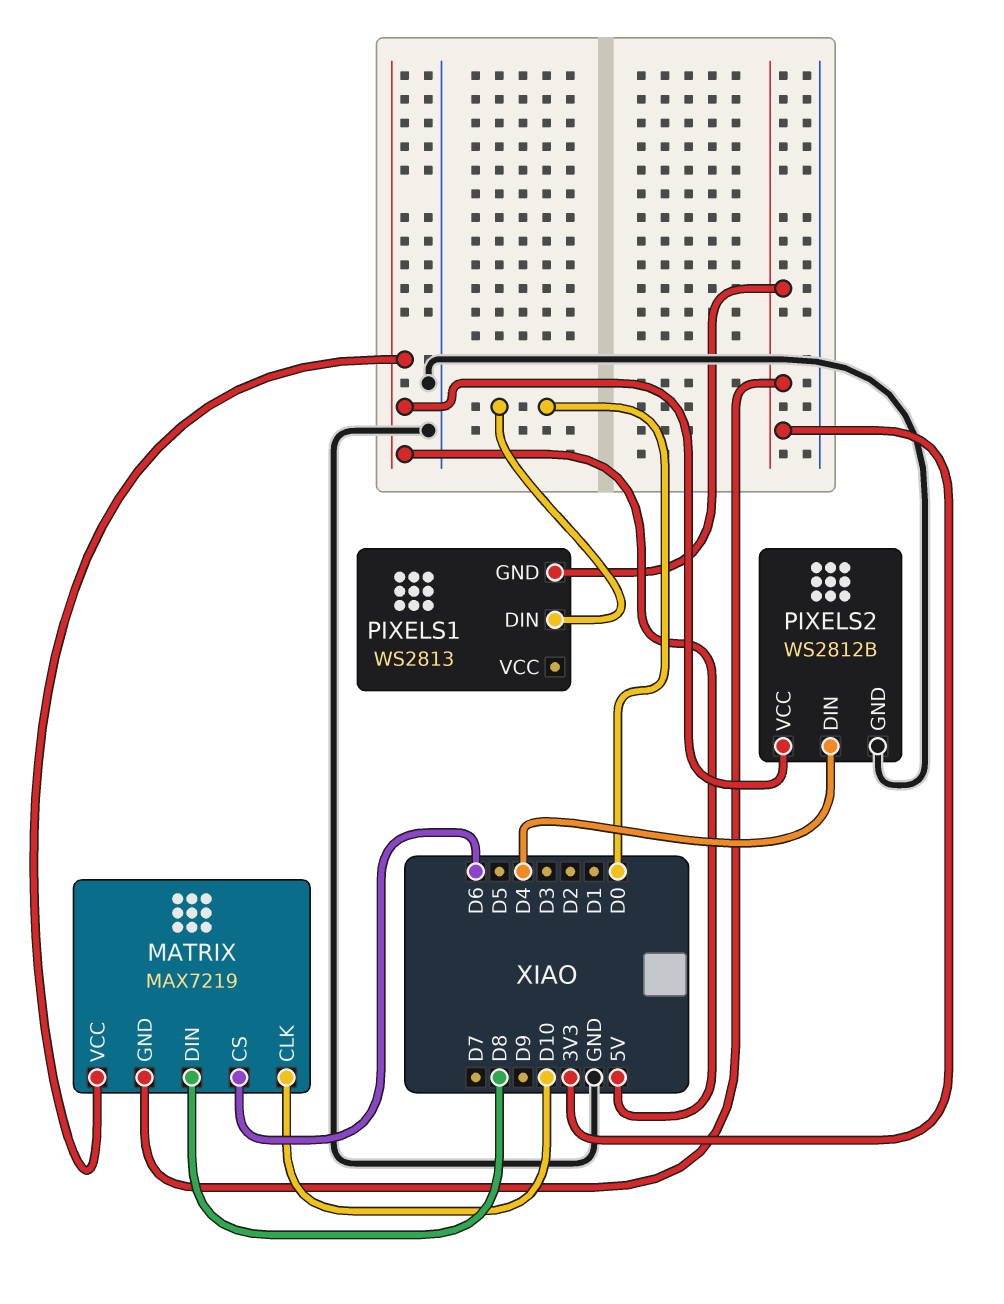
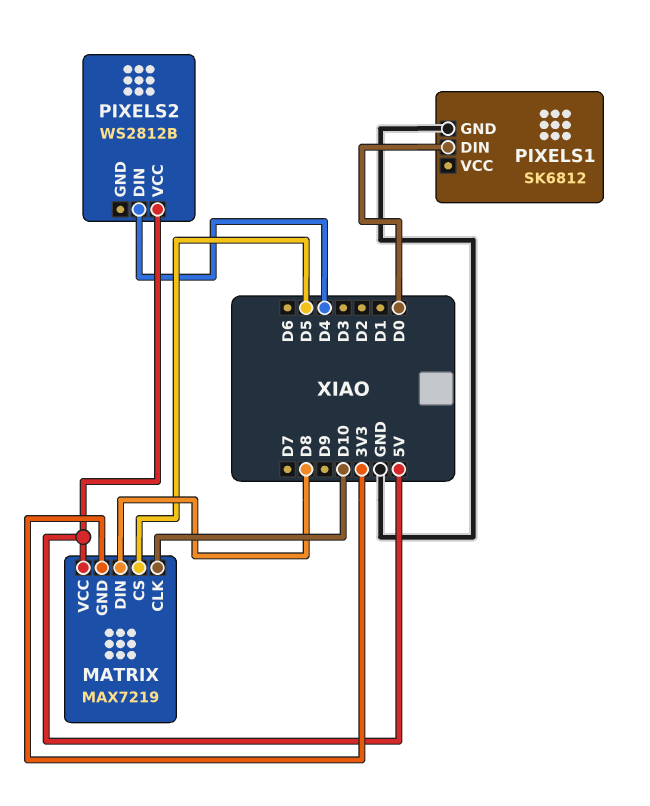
MATRIX pin CS: D6 -> D5
PIXELS1: WS2813 -> SK6812
PIXELS1 pin GND: 3V3 -> GND
PIXELS2 pin GND: GND -> none

